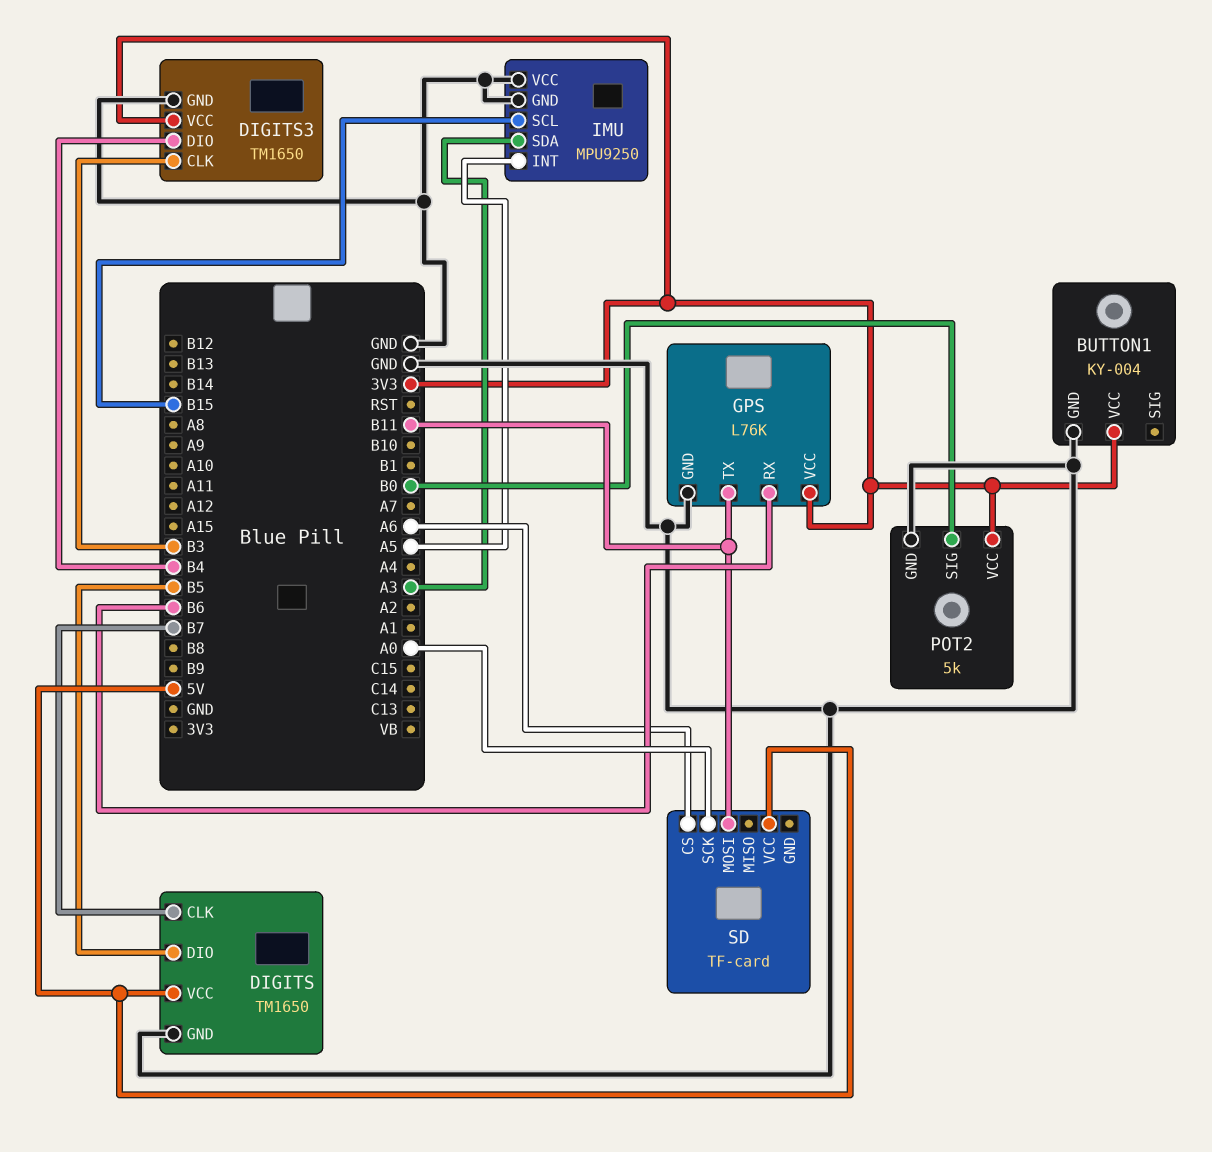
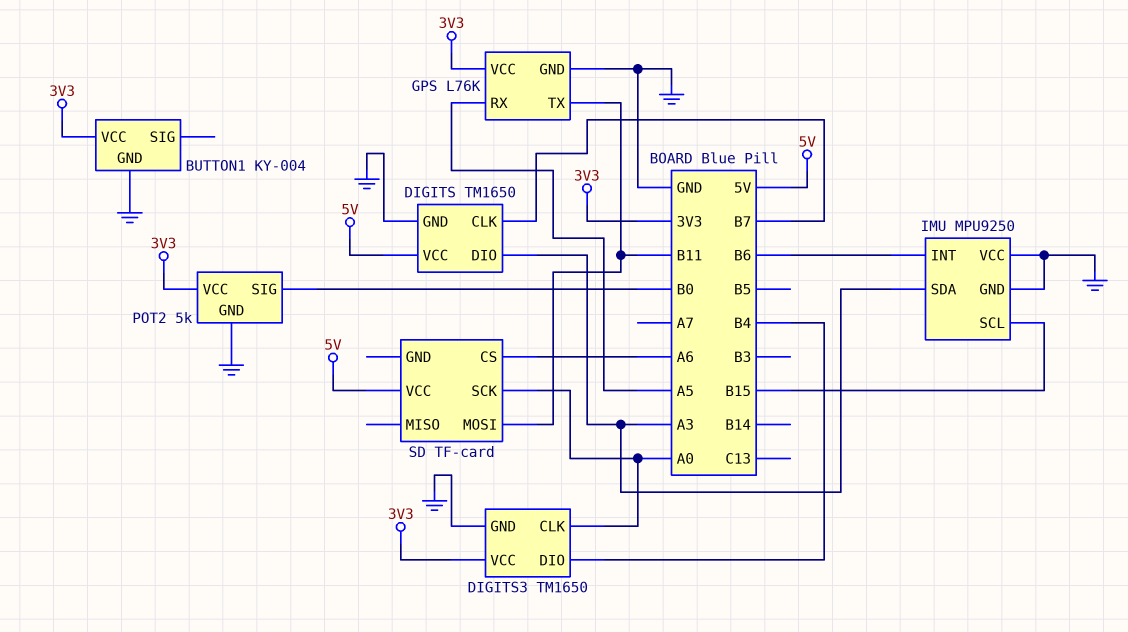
DIGITS pin DIO: B5 -> A3
DIGITS3 pin CLK: B3 -> A0
GPS pin RX: B6 -> A5
IMU pin INT: A5 -> B6

